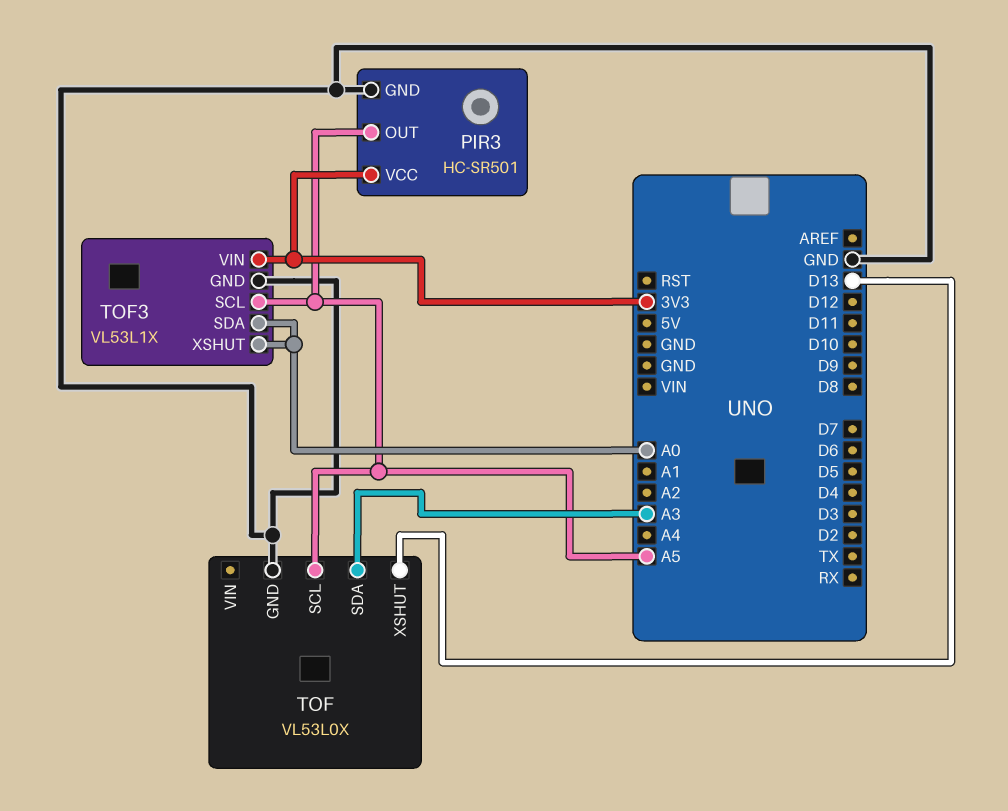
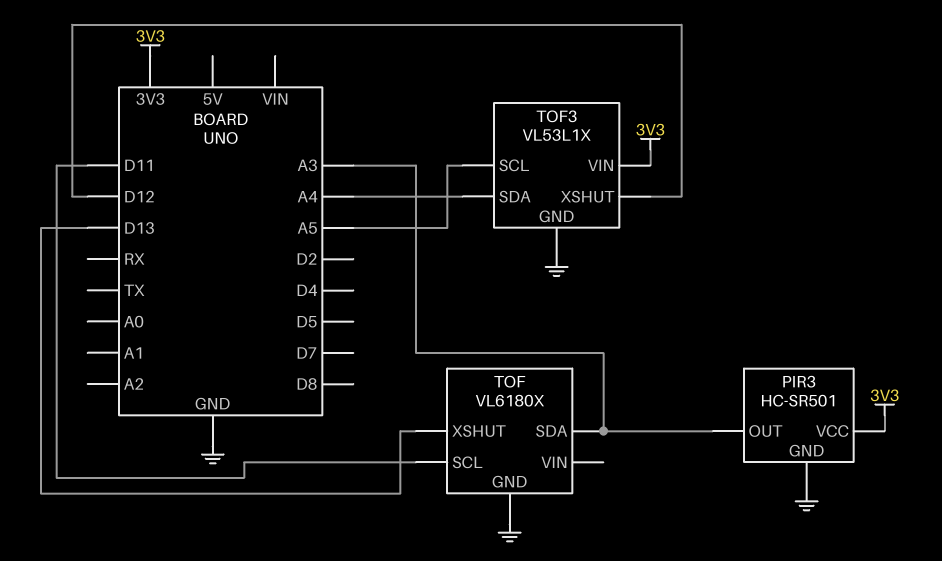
PIR3 pin OUT: A5 -> A3
TOF: VL53L0X -> VL6180X
TOF pin SCL: A5 -> D11
TOF3 pin SDA: A0 -> A4
TOF3 pin XSHUT: A0 -> D12

